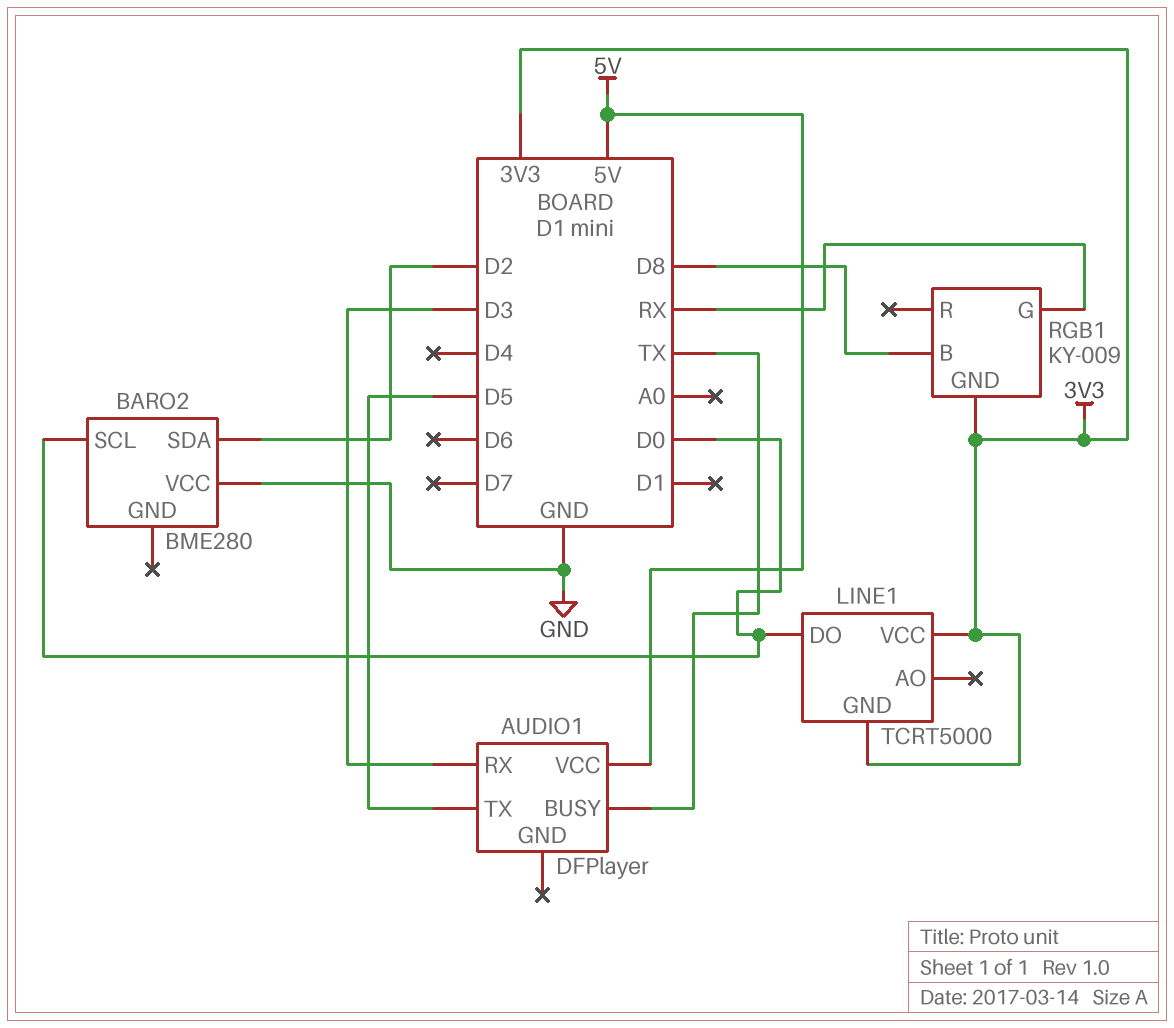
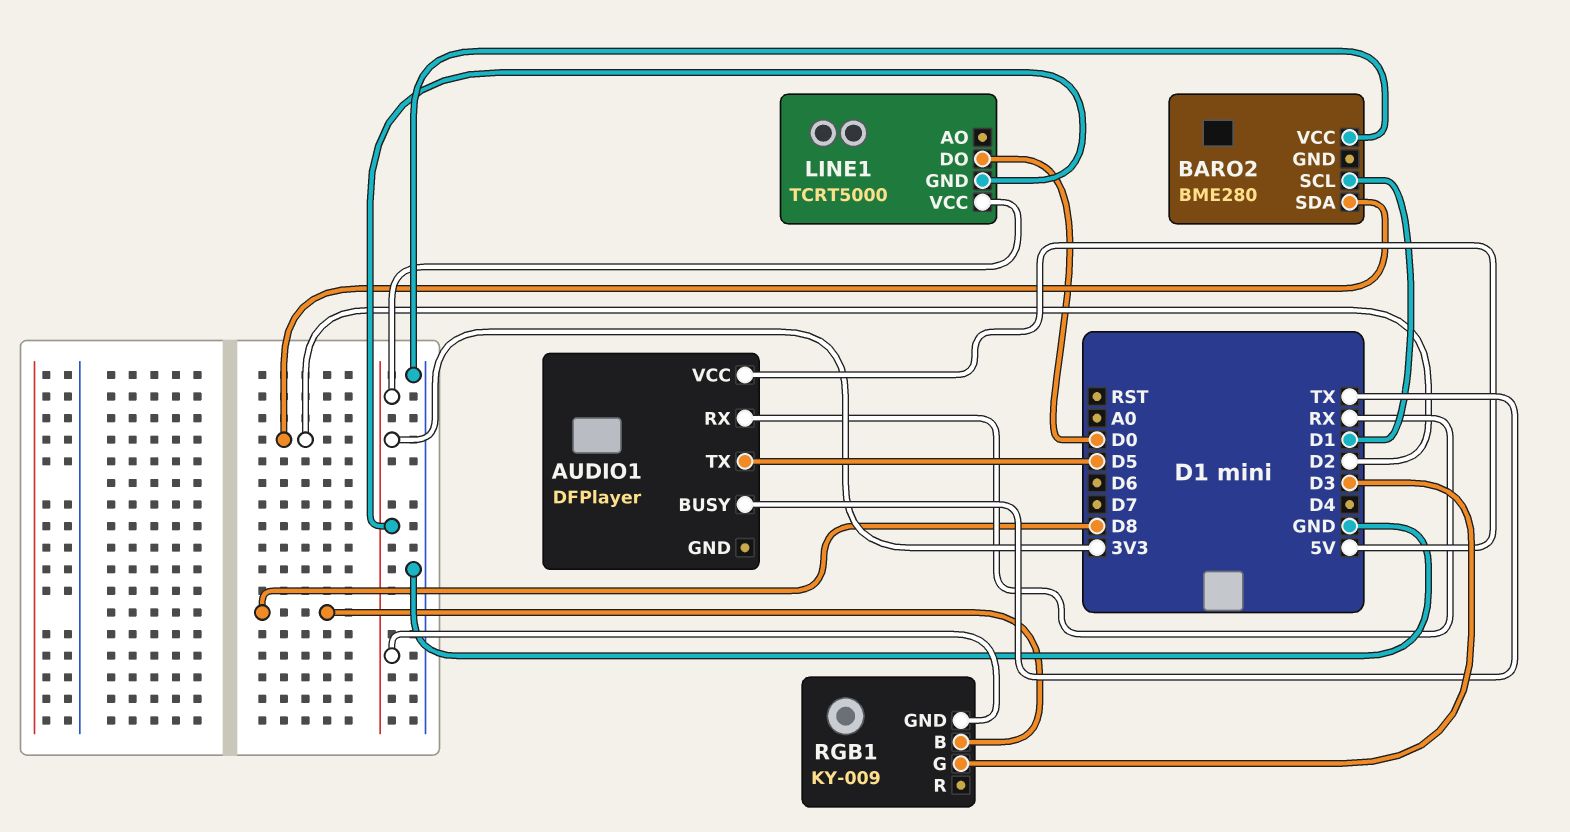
AUDIO1 pin RX: D3 -> RX
BARO2 pin SCL: D0 -> D1
RGB1 pin G: RX -> D3

